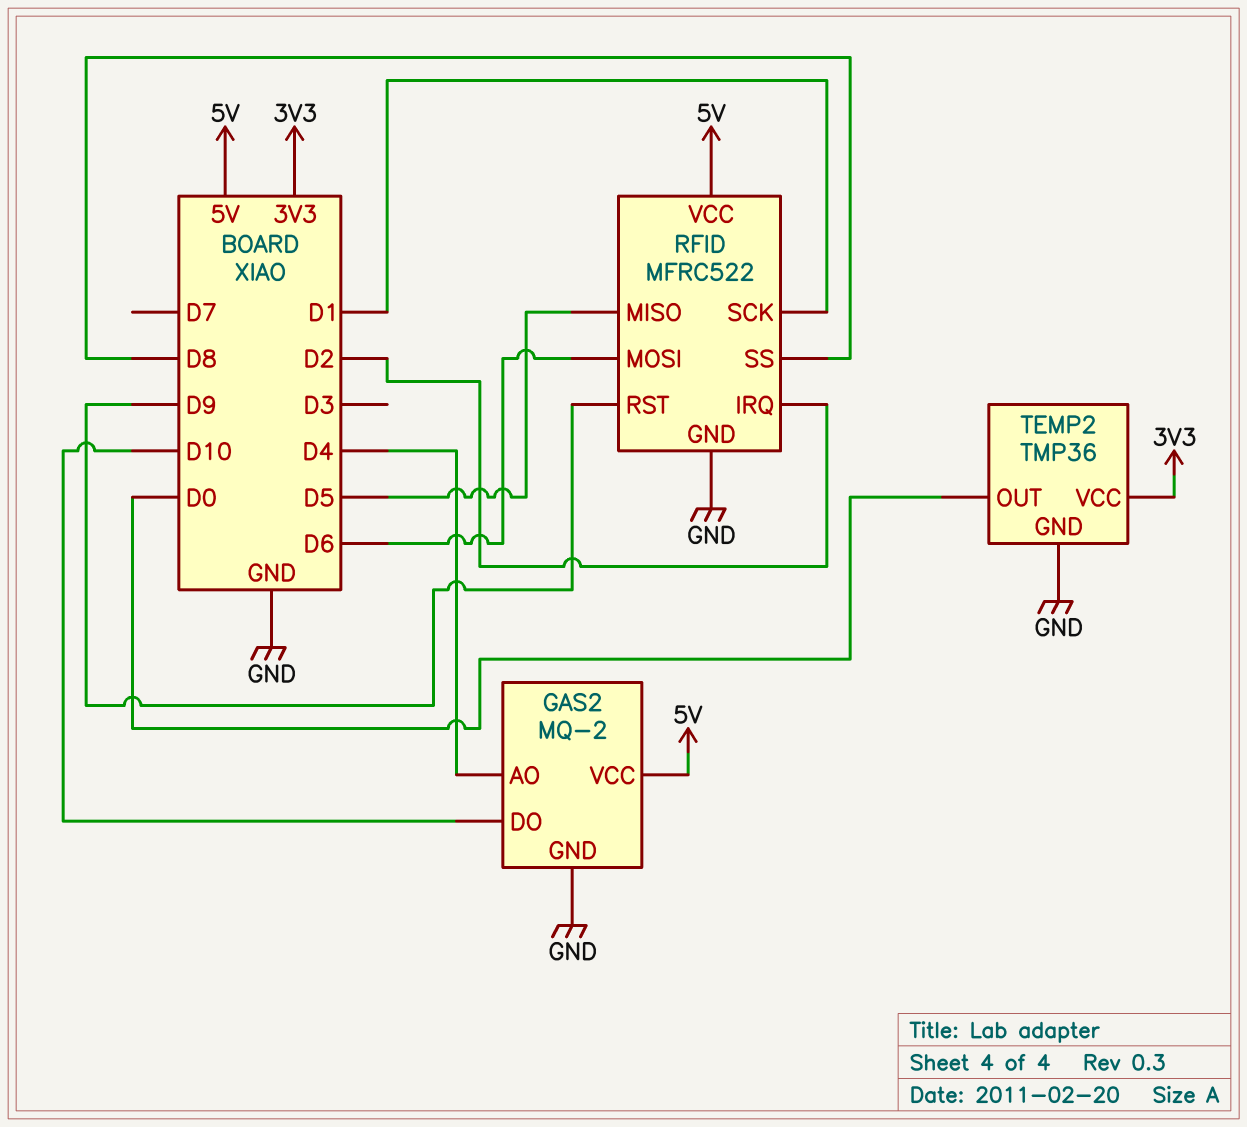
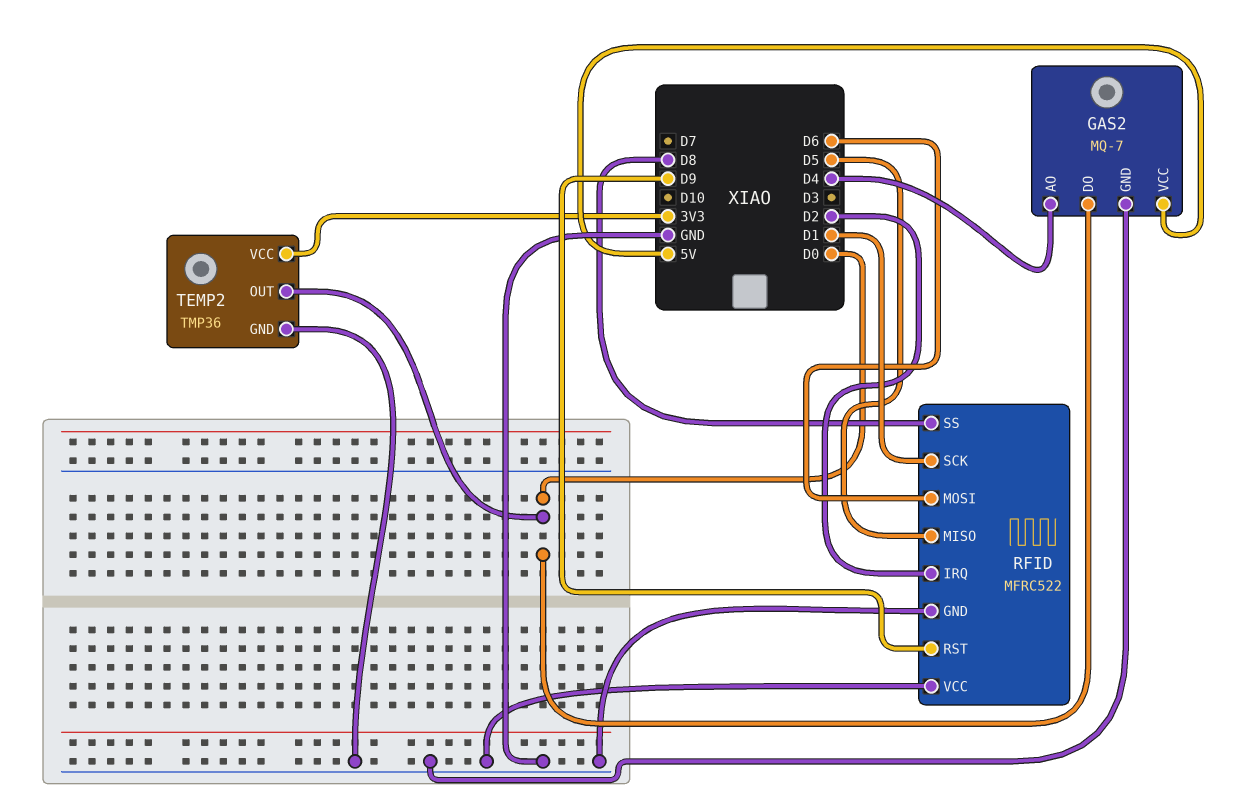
GAS2: MQ-2 -> MQ-7
GAS2 pin DO: D10 -> D0
RFID pin VCC: 5V -> GND

